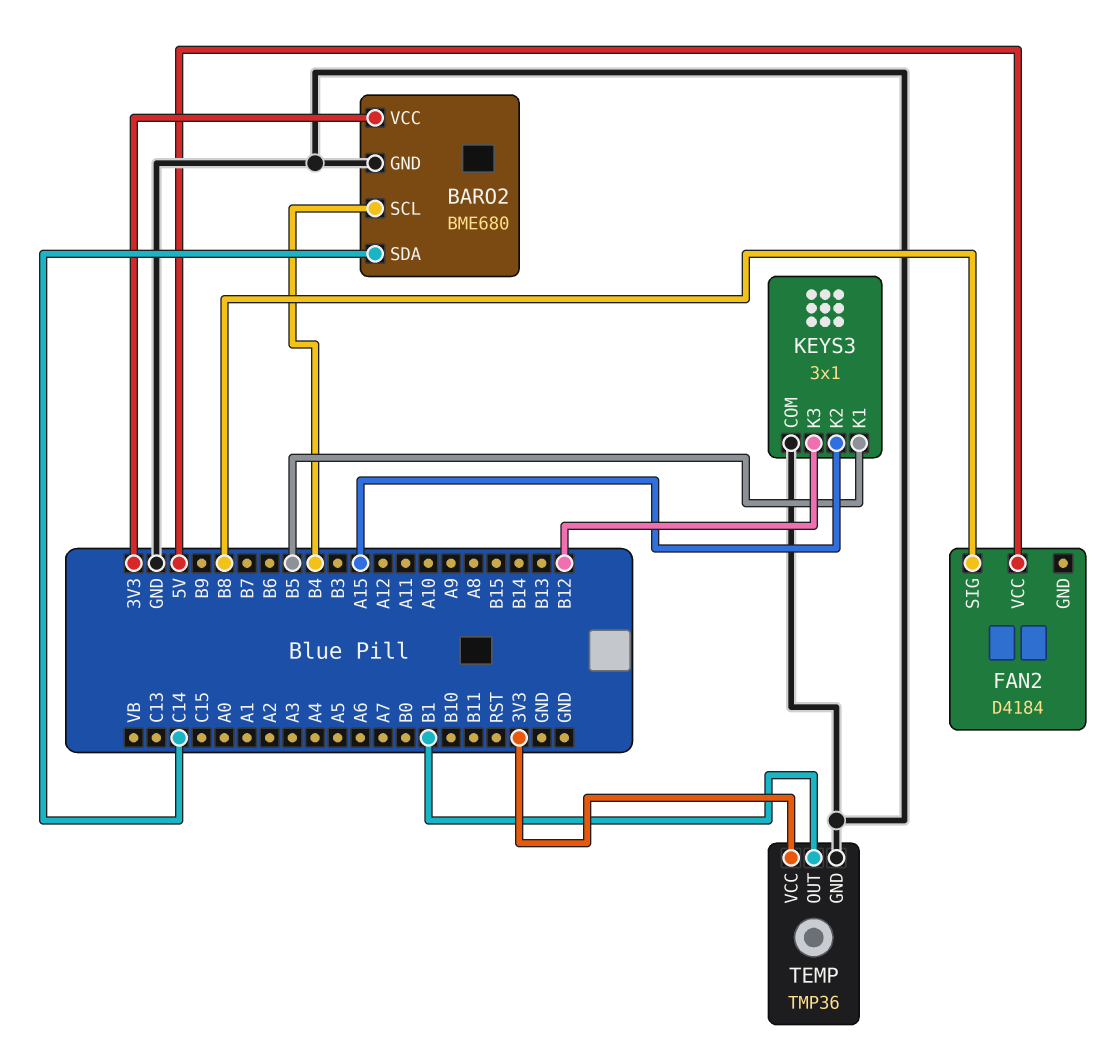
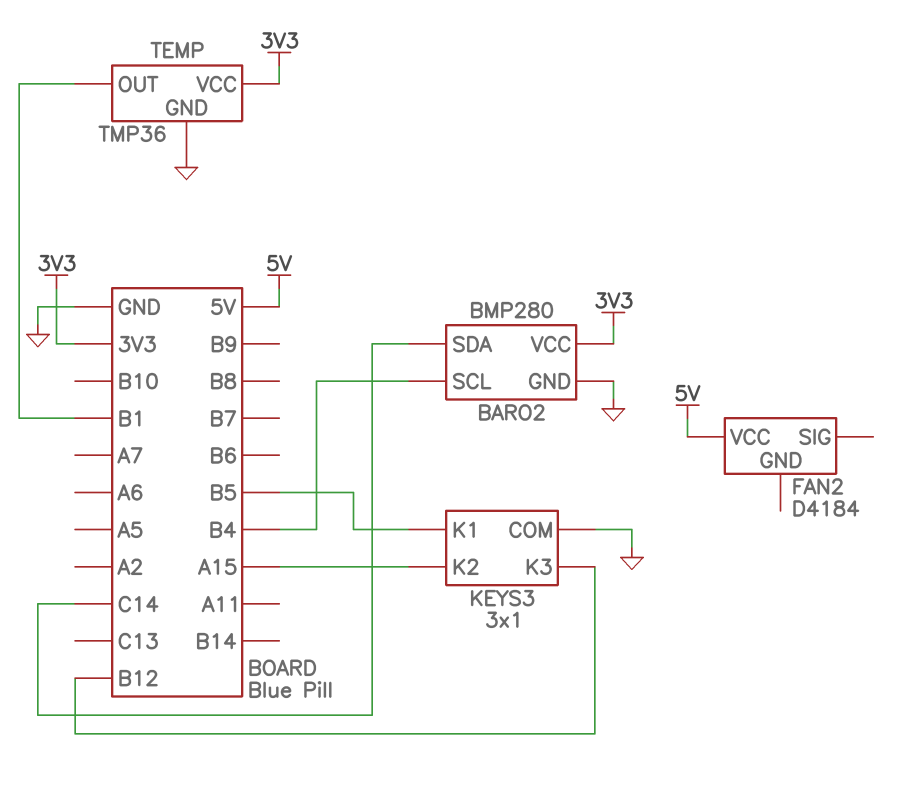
BARO2: BME680 -> BMP280
FAN2 pin SIG: B8 -> none

